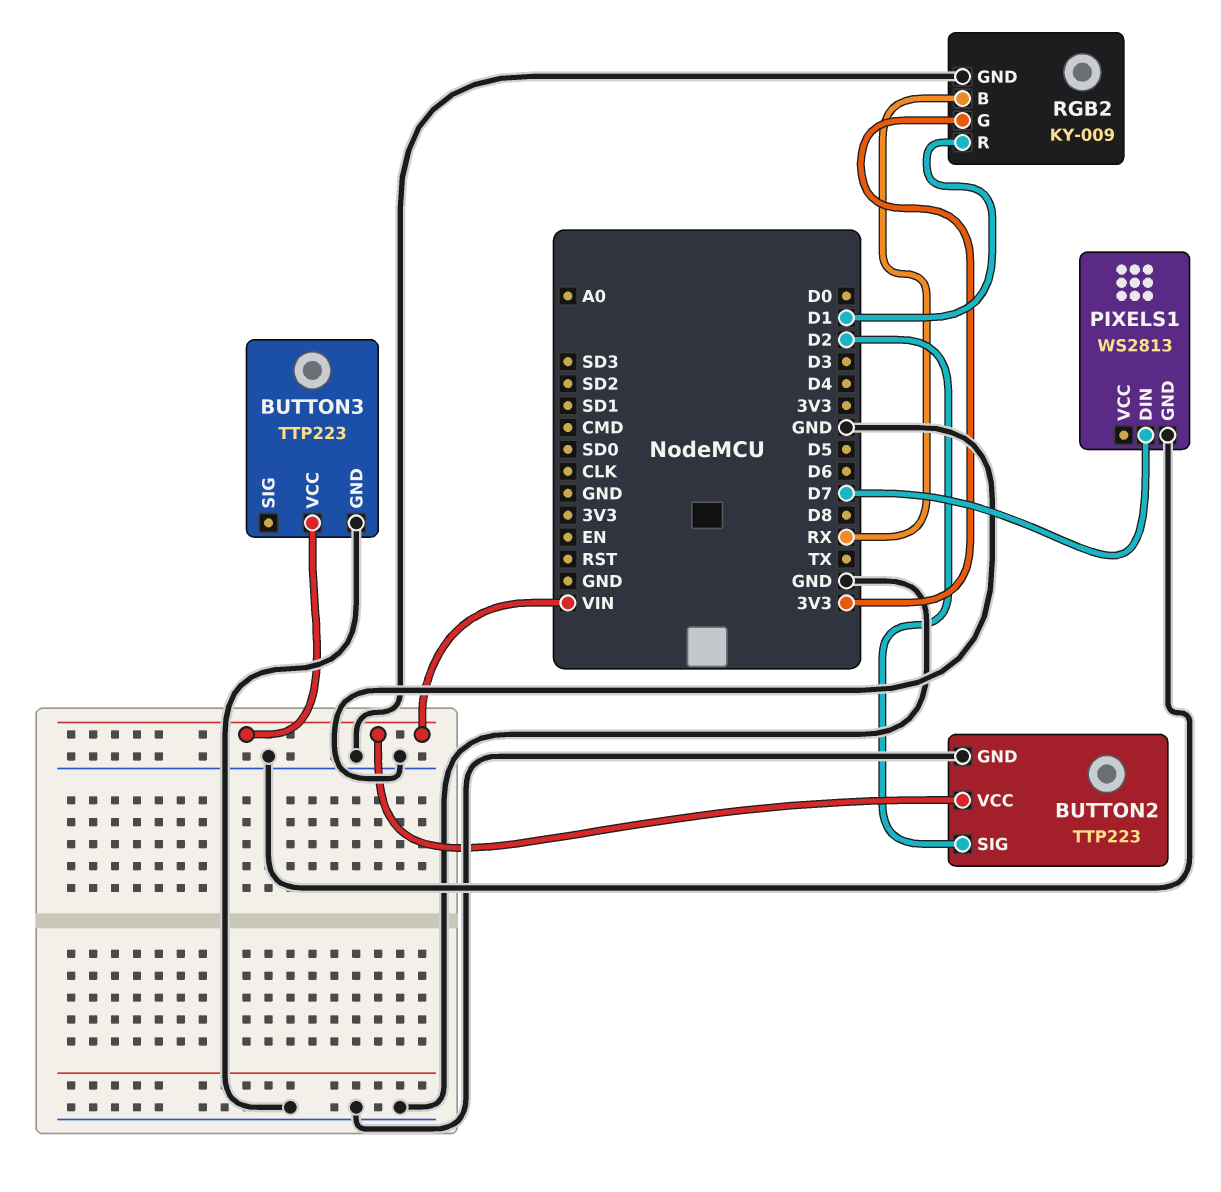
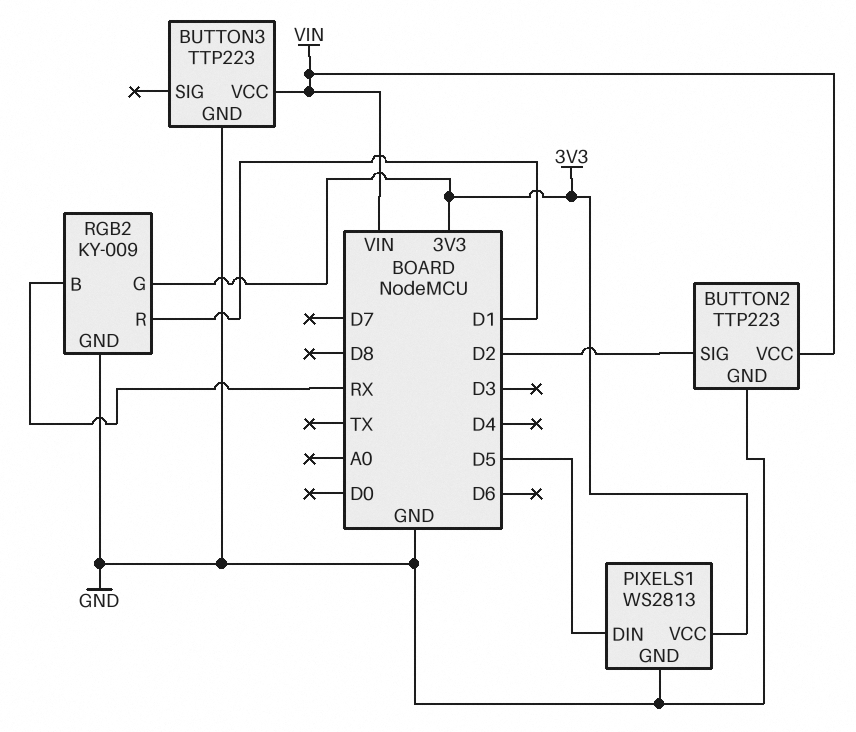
PIXELS1 pin DIN: D7 -> D5
PIXELS1 pin VCC: none -> 3V3

